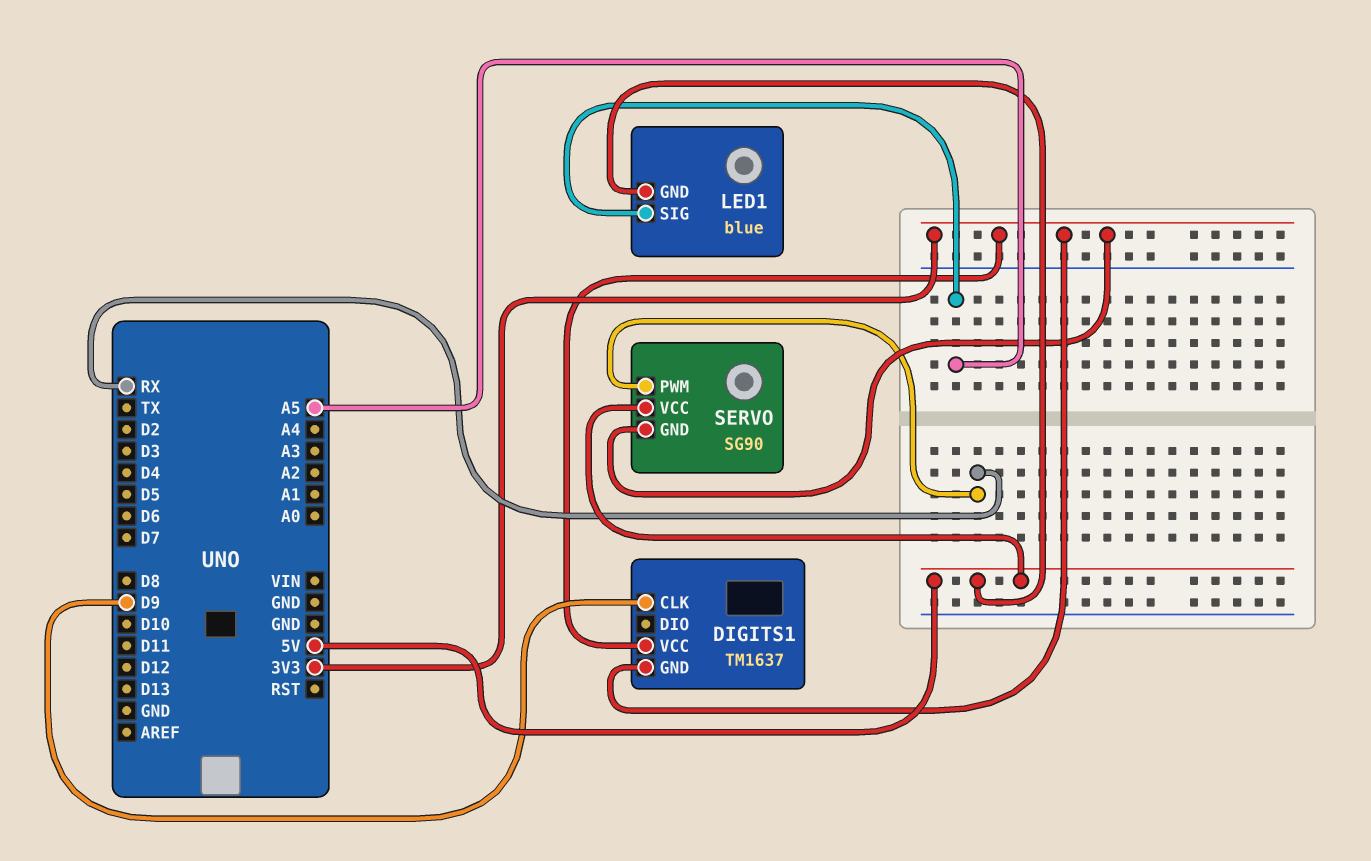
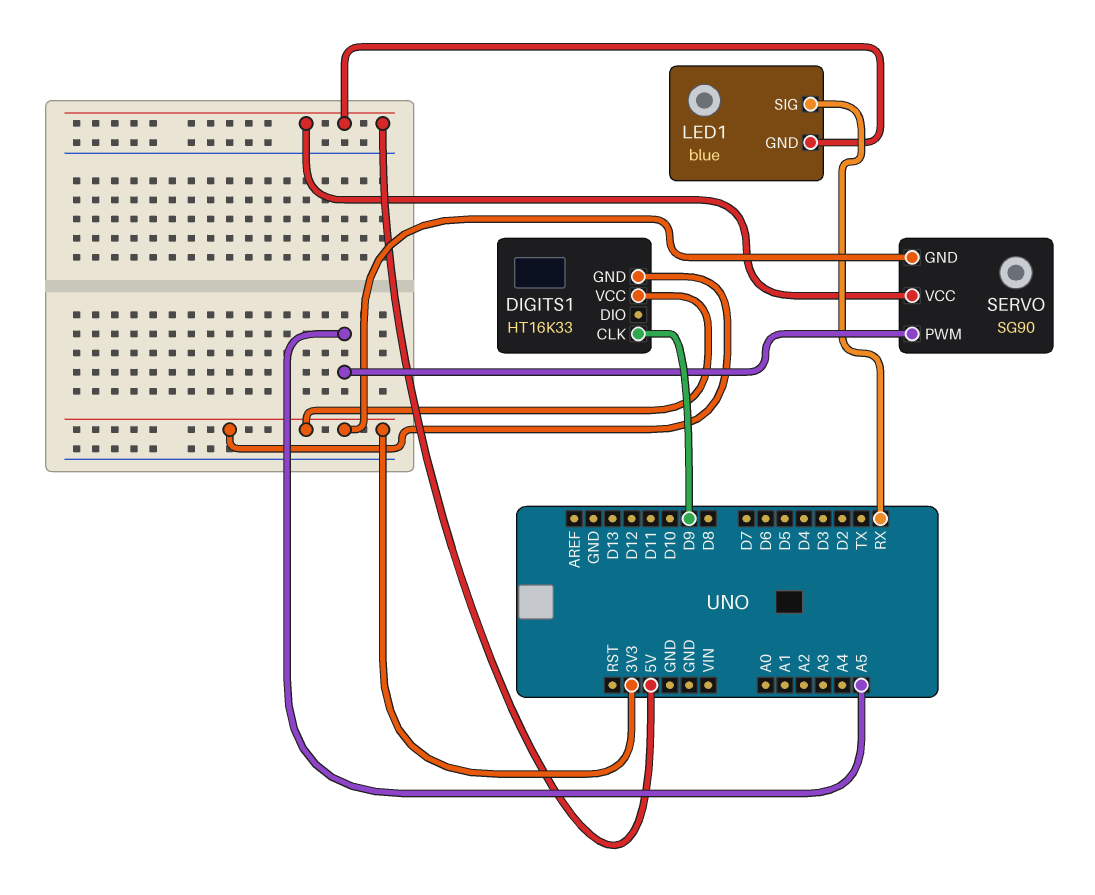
DIGITS1: TM1637 -> HT16K33
LED1 pin SIG: A5 -> RX
SERVO pin PWM: RX -> A5

